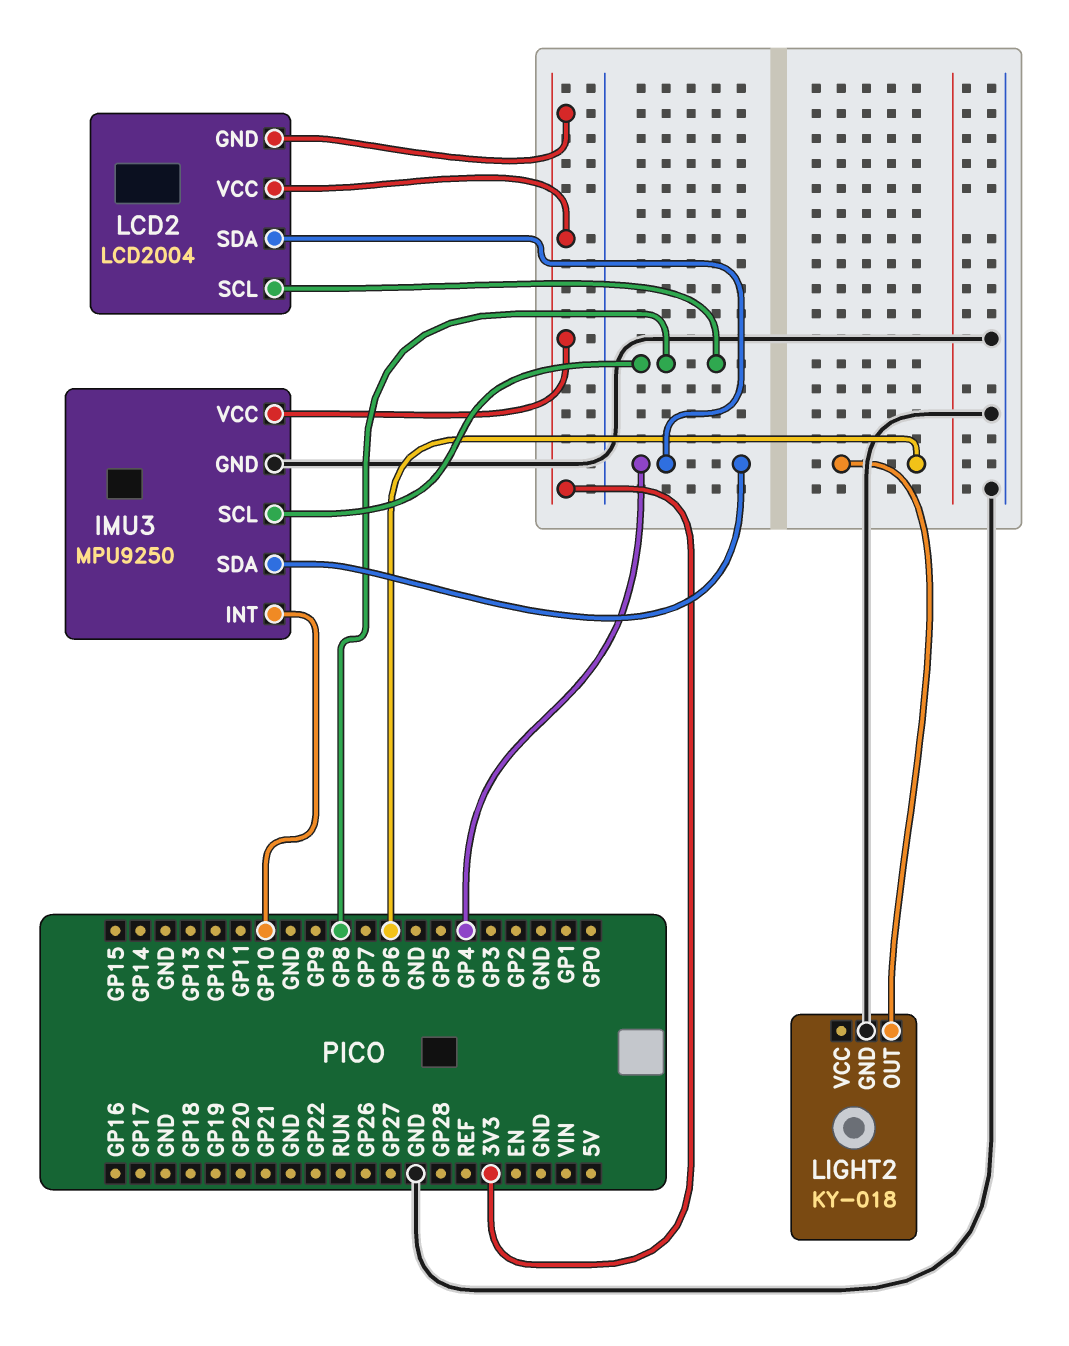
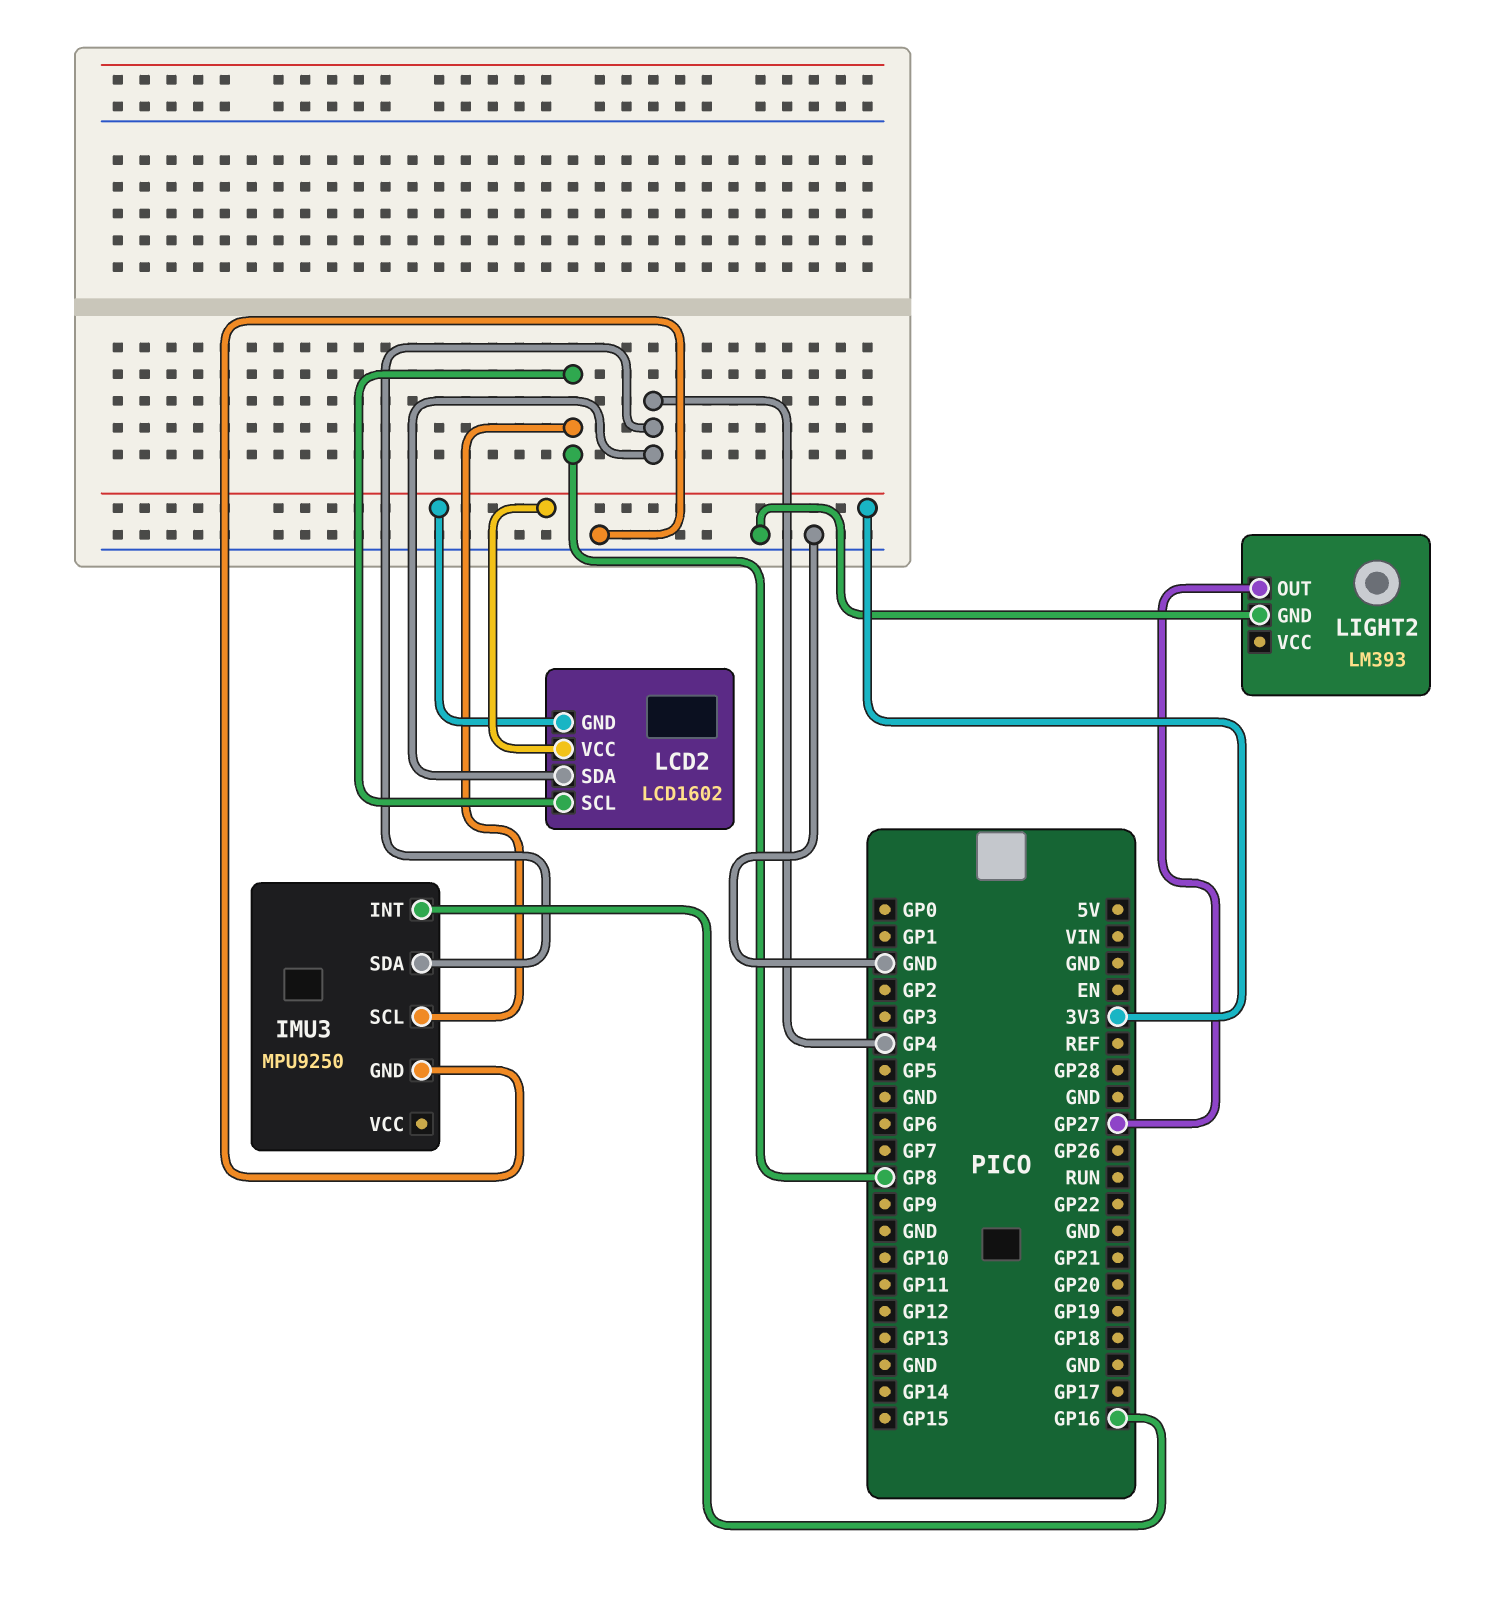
IMU3 pin INT: GP10 -> GP16
IMU3 pin VCC: 3V3 -> none
LCD2: LCD2004 -> LCD1602
LIGHT2: KY-018 -> LM393
LIGHT2 pin OUT: GP6 -> GP27

